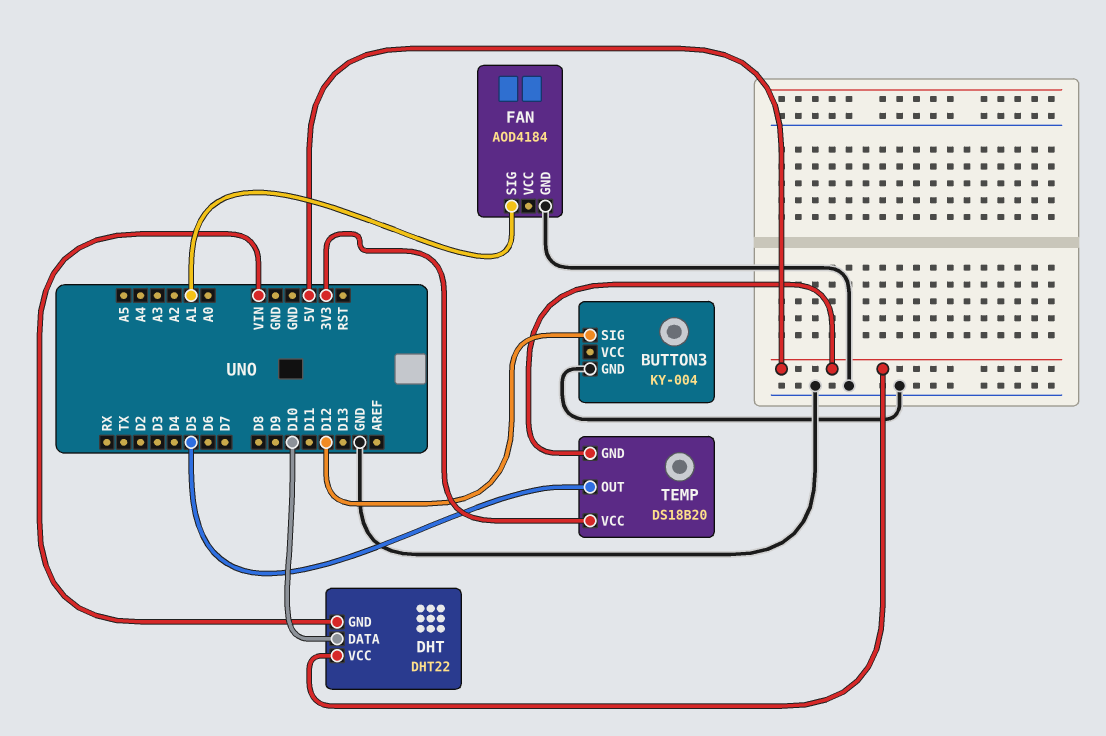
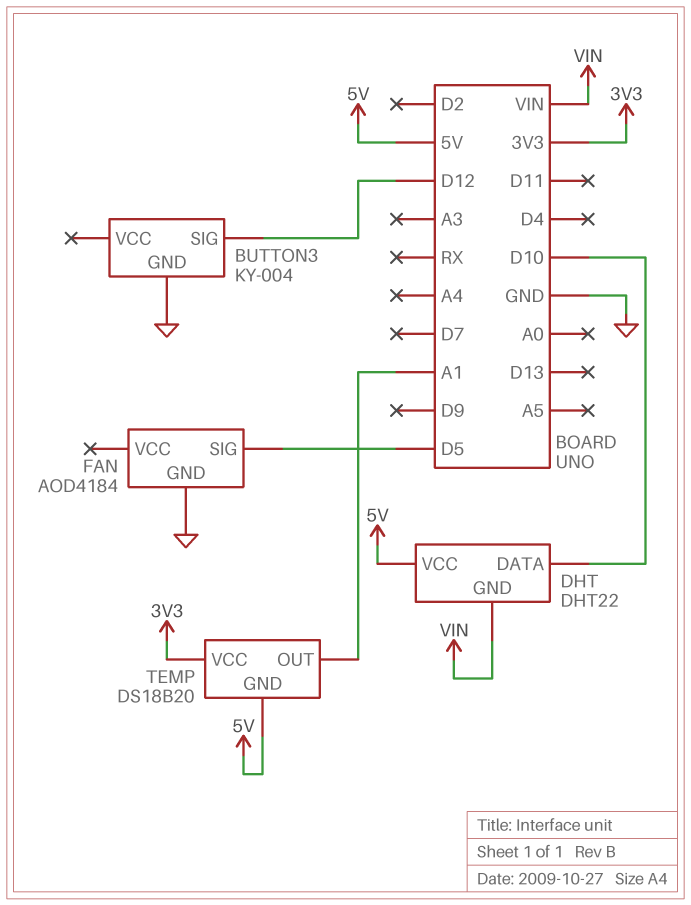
FAN pin SIG: A1 -> D5
TEMP pin OUT: D5 -> A1

